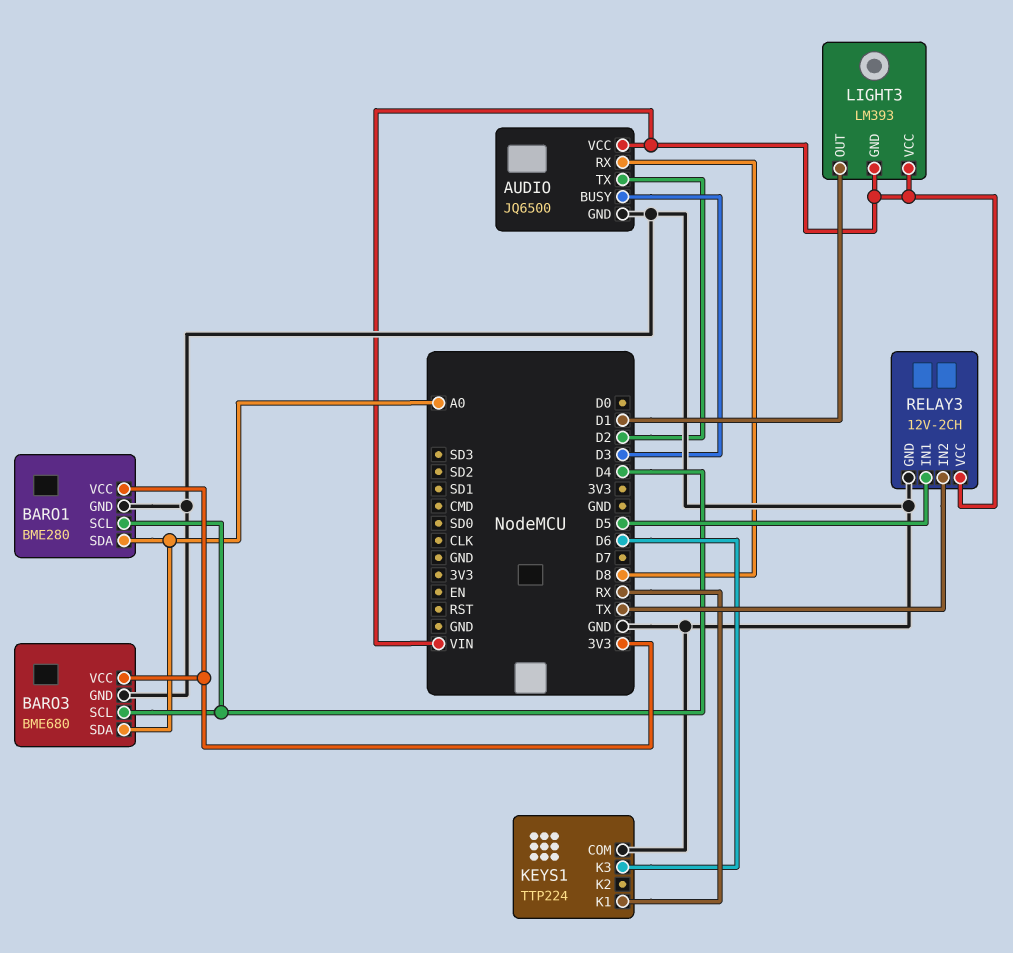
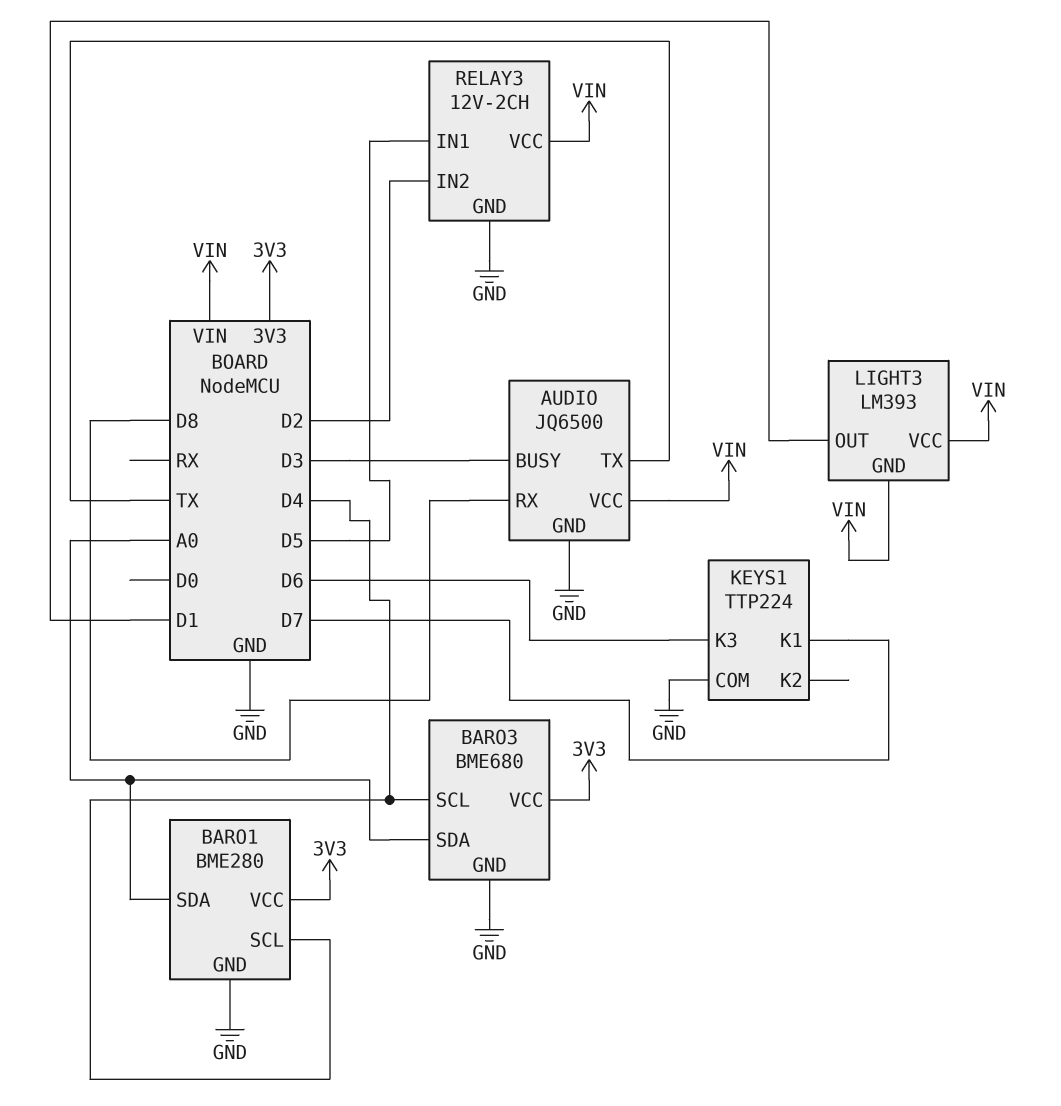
AUDIO pin TX: D2 -> TX
KEYS1 pin K1: RX -> D7
RELAY3 pin IN2: TX -> D2

